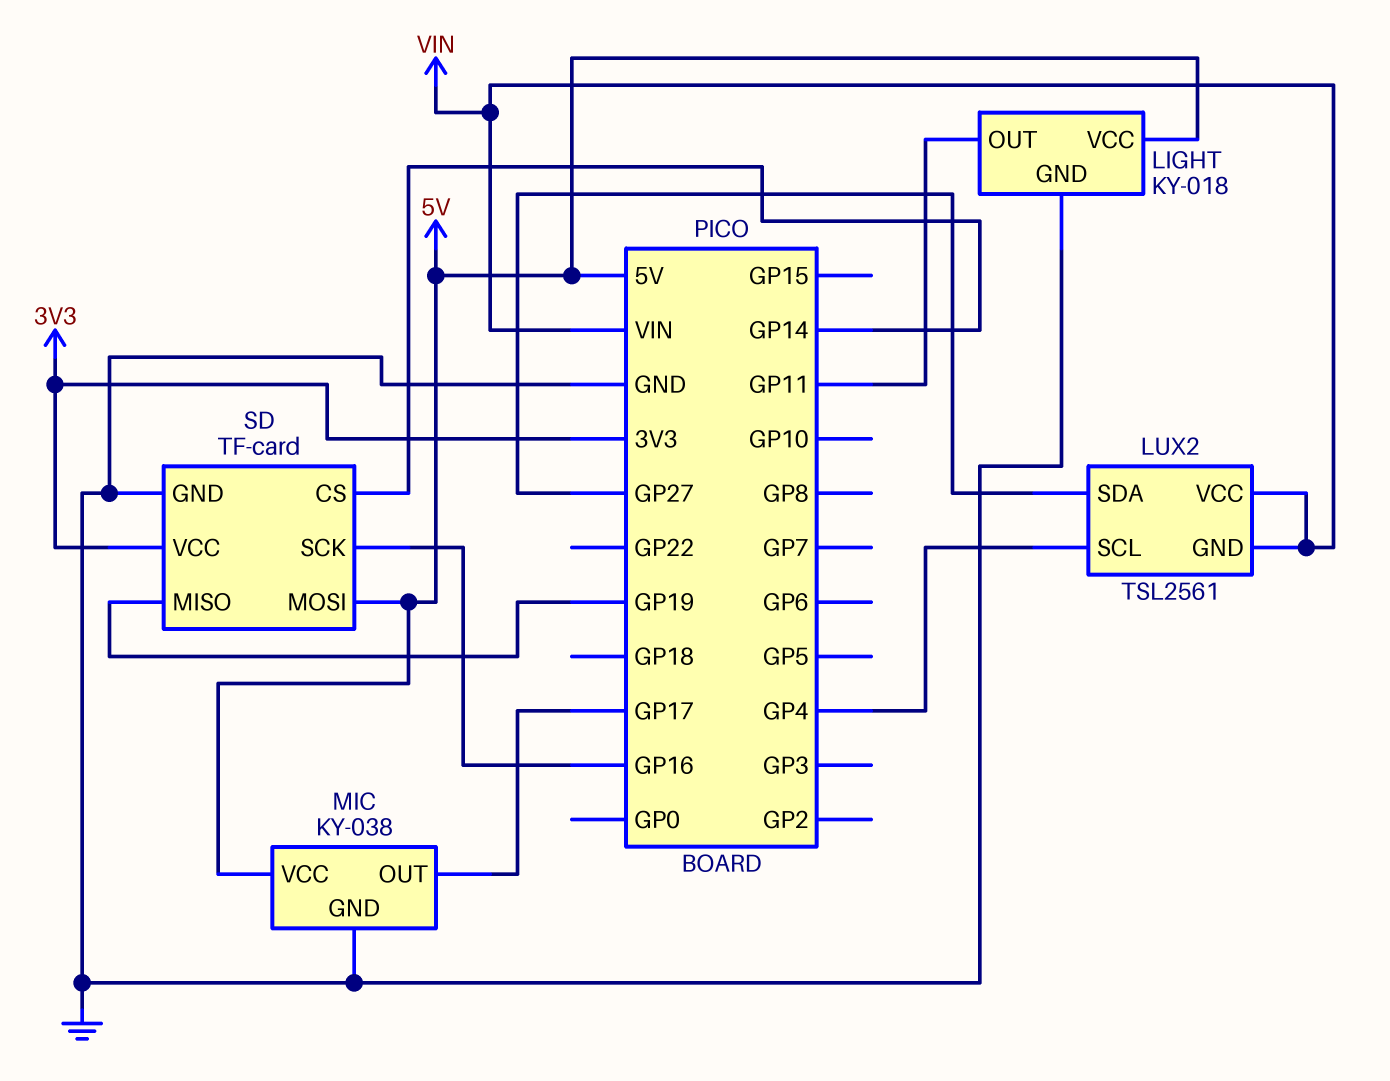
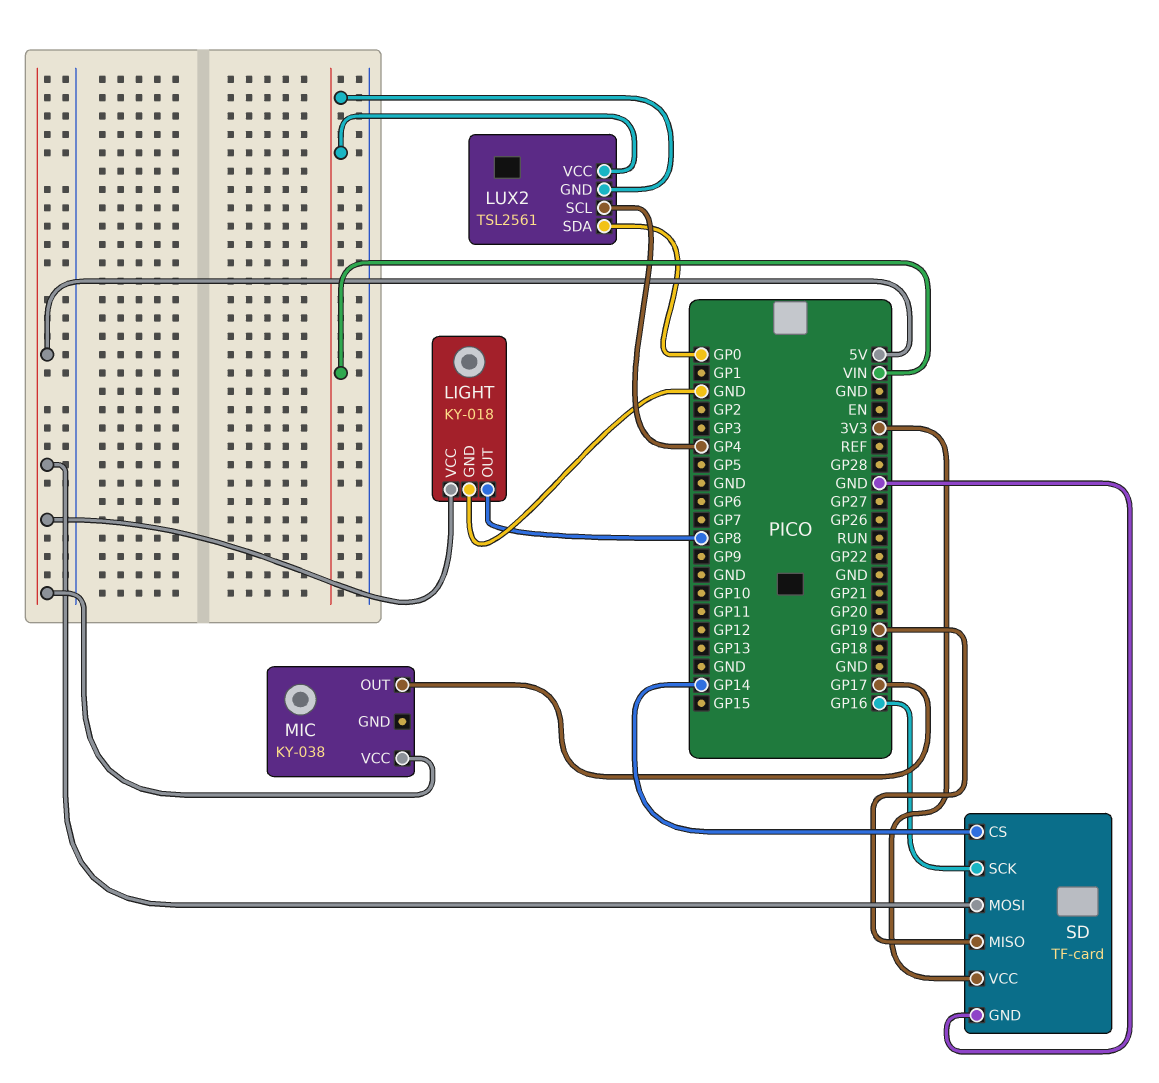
LIGHT pin OUT: GP11 -> GP8
LUX2 pin SDA: GP27 -> GP0
MIC pin GND: GND -> none

